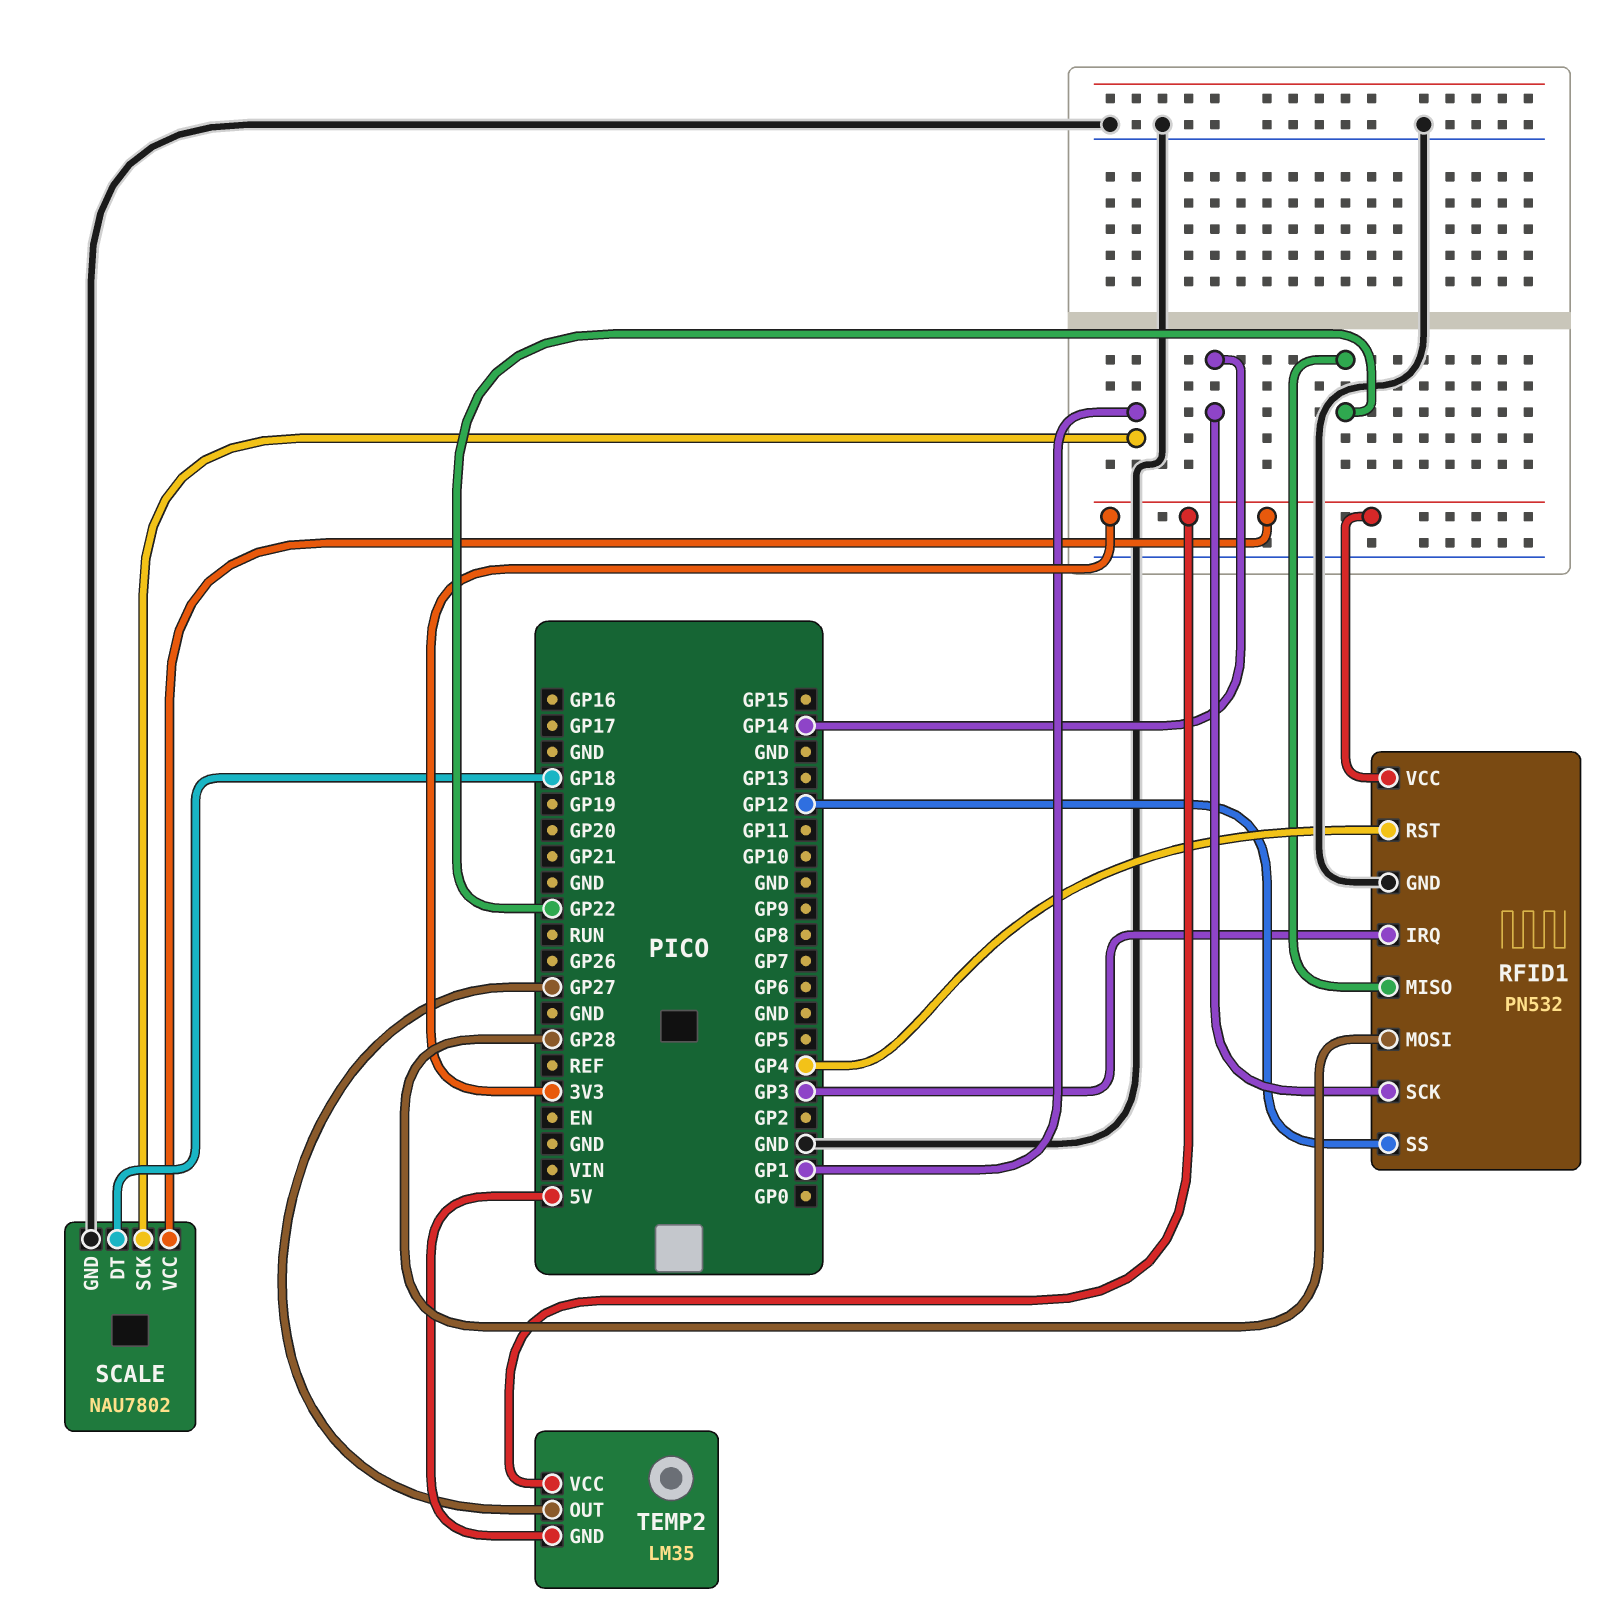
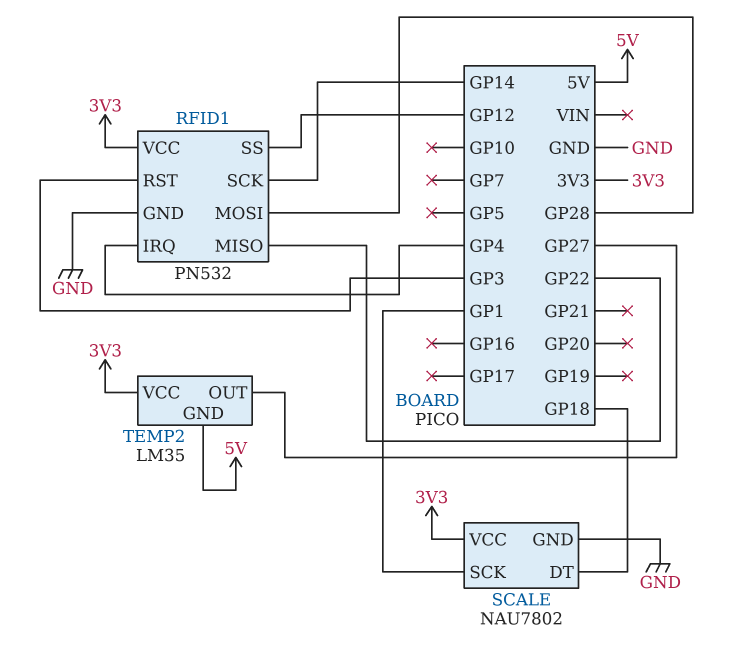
RFID1 pin IRQ: GP3 -> GP4
RFID1 pin RST: GP4 -> GP3

